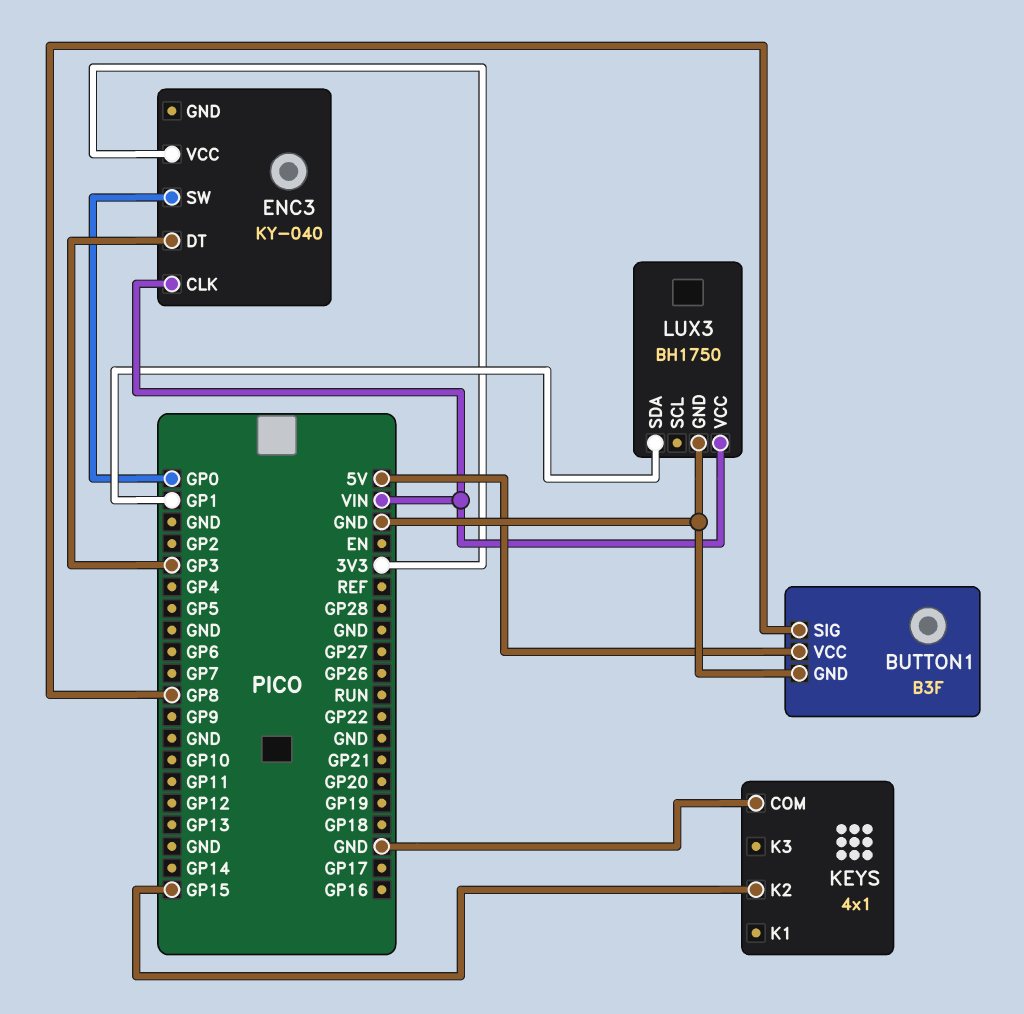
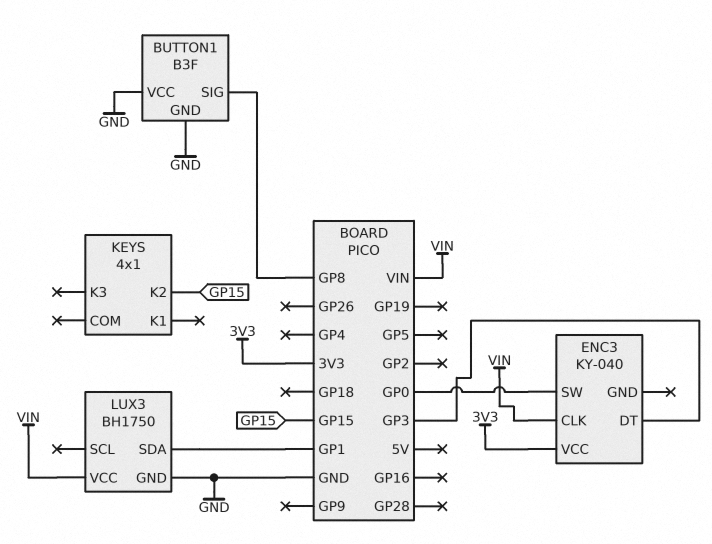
BUTTON1 pin VCC: 5V -> GND
KEYS pin COM: GND -> none

